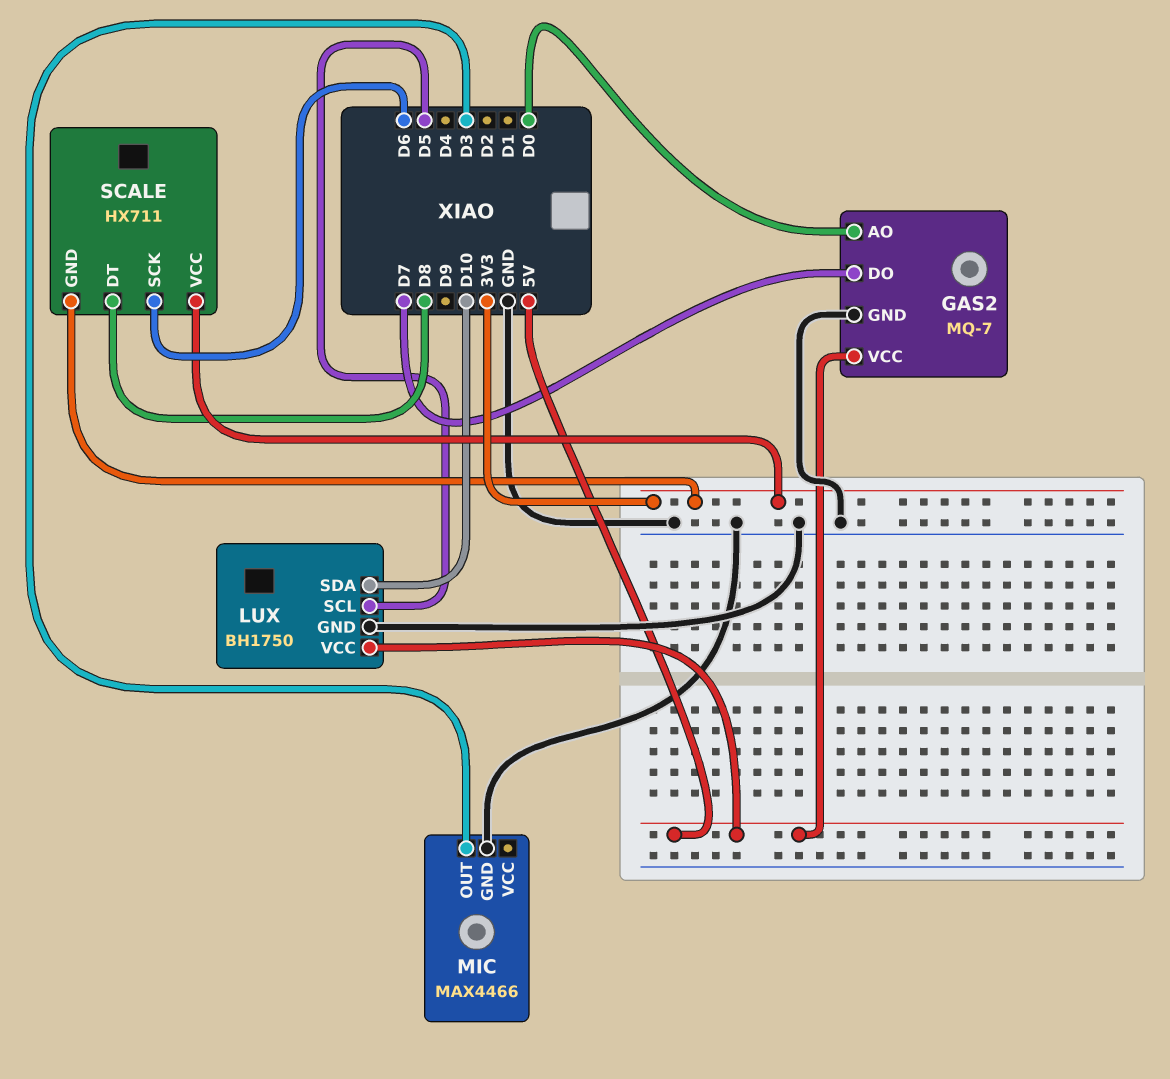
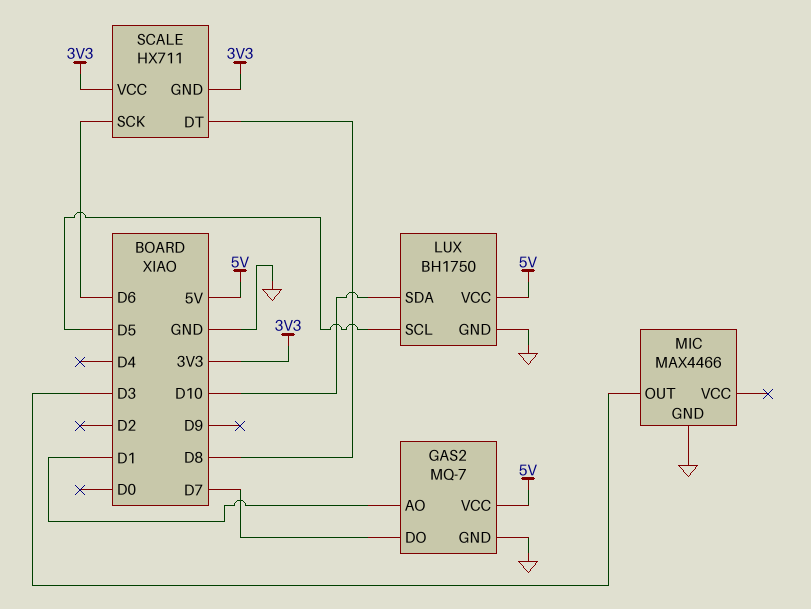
GAS2 pin AO: D0 -> D1

